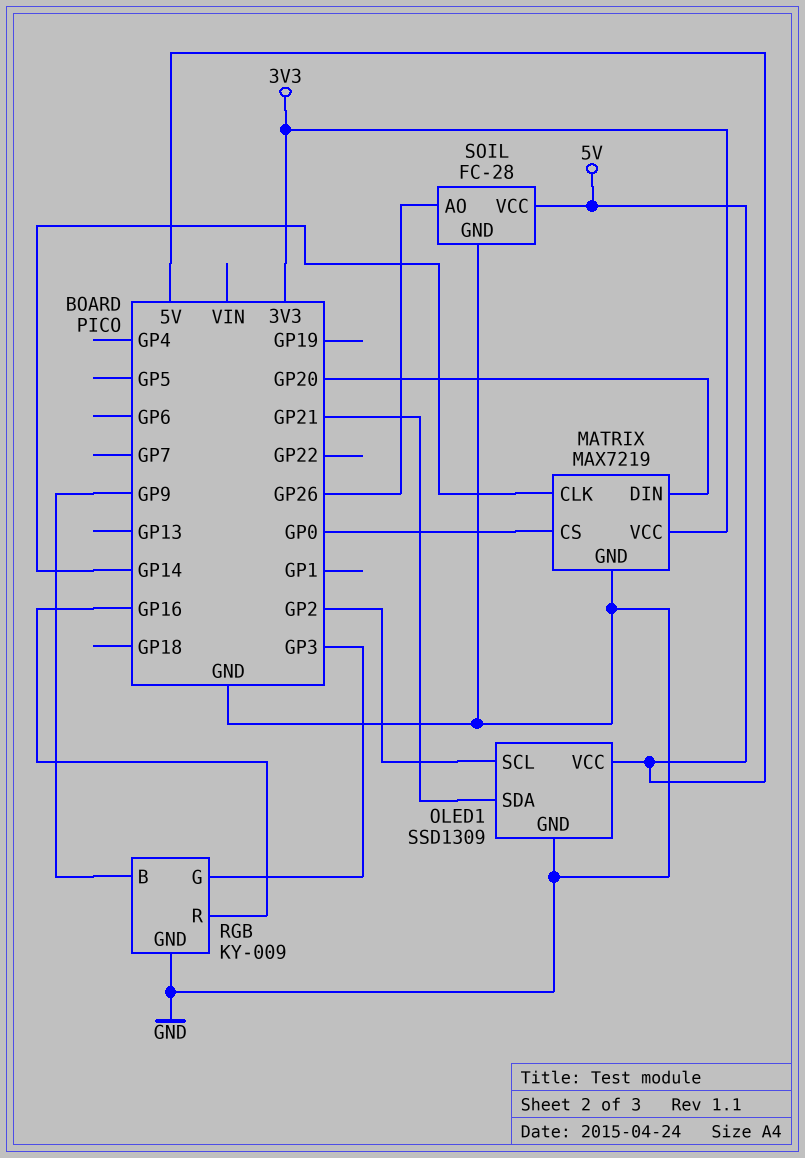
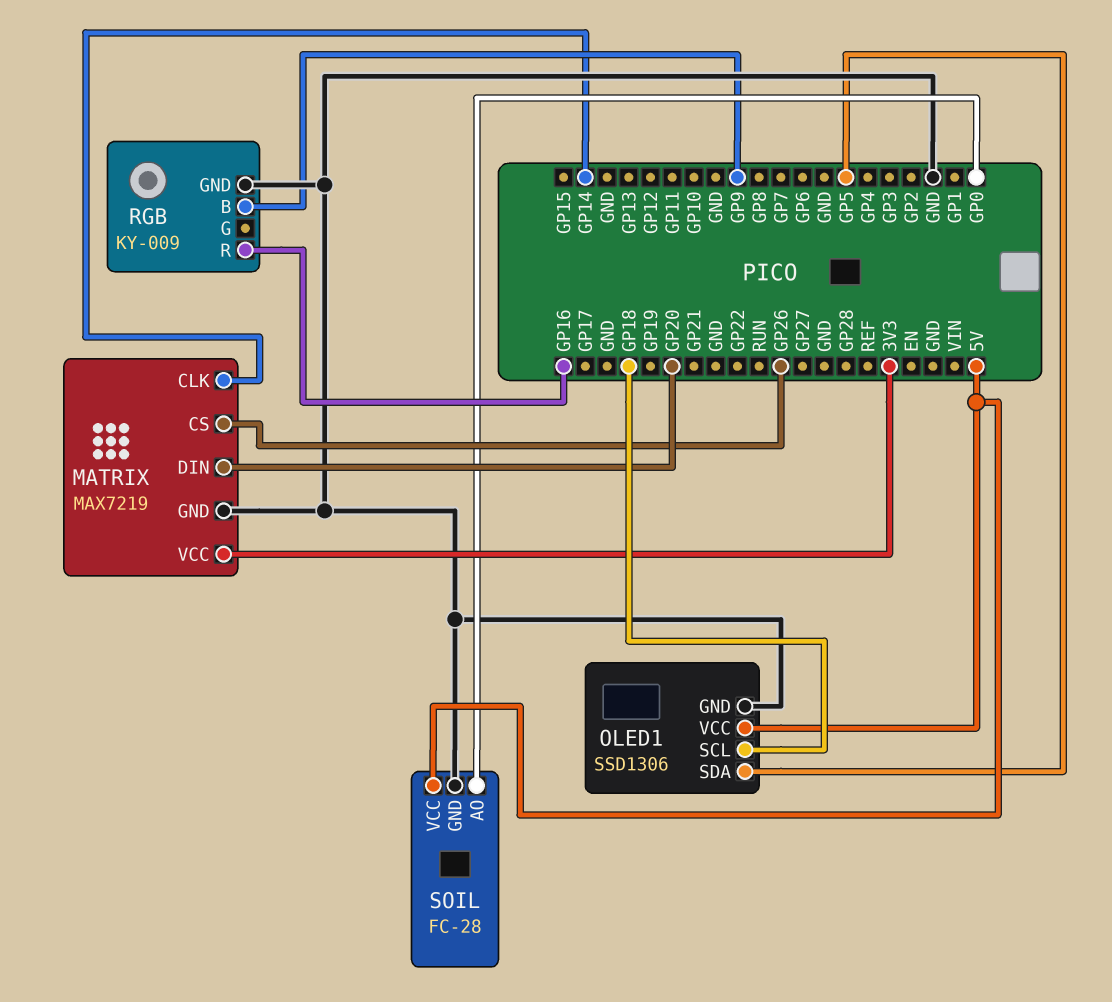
MATRIX pin CS: GP0 -> GP26
OLED1: SSD1309 -> SSD1306
OLED1 pin SCL: GP2 -> GP18
OLED1 pin SDA: GP21 -> GP5
RGB pin G: GP3 -> none
SOIL pin AO: GP26 -> GP0

